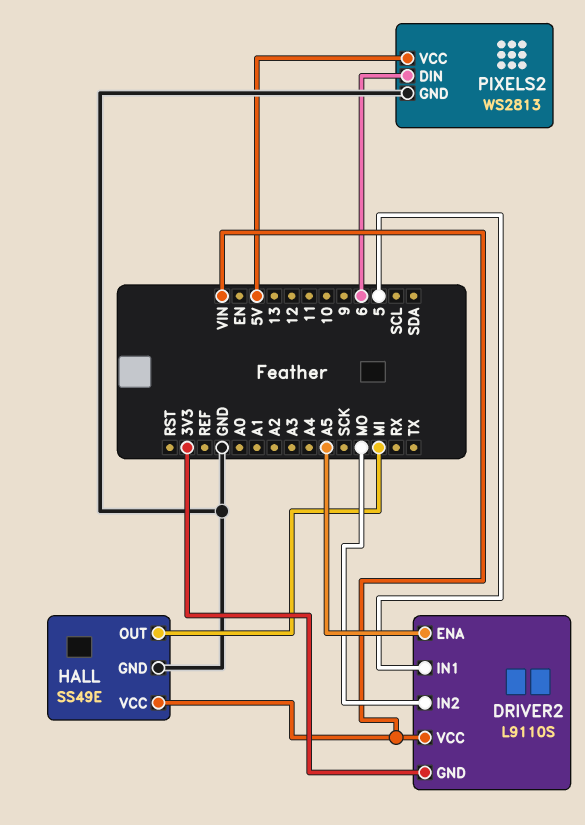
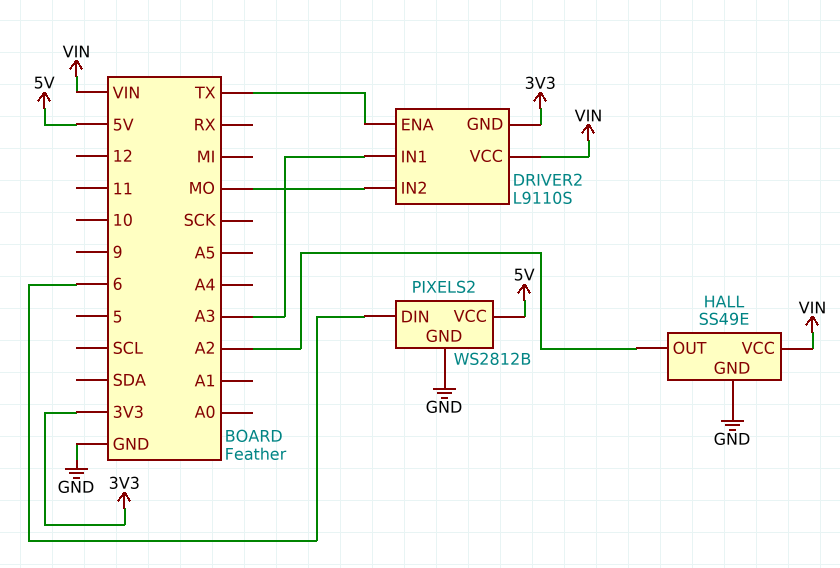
DRIVER2 pin ENA: A5 -> TX
DRIVER2 pin IN1: 5 -> A3
HALL pin OUT: MI -> A2
PIXELS2: WS2813 -> WS2812B

